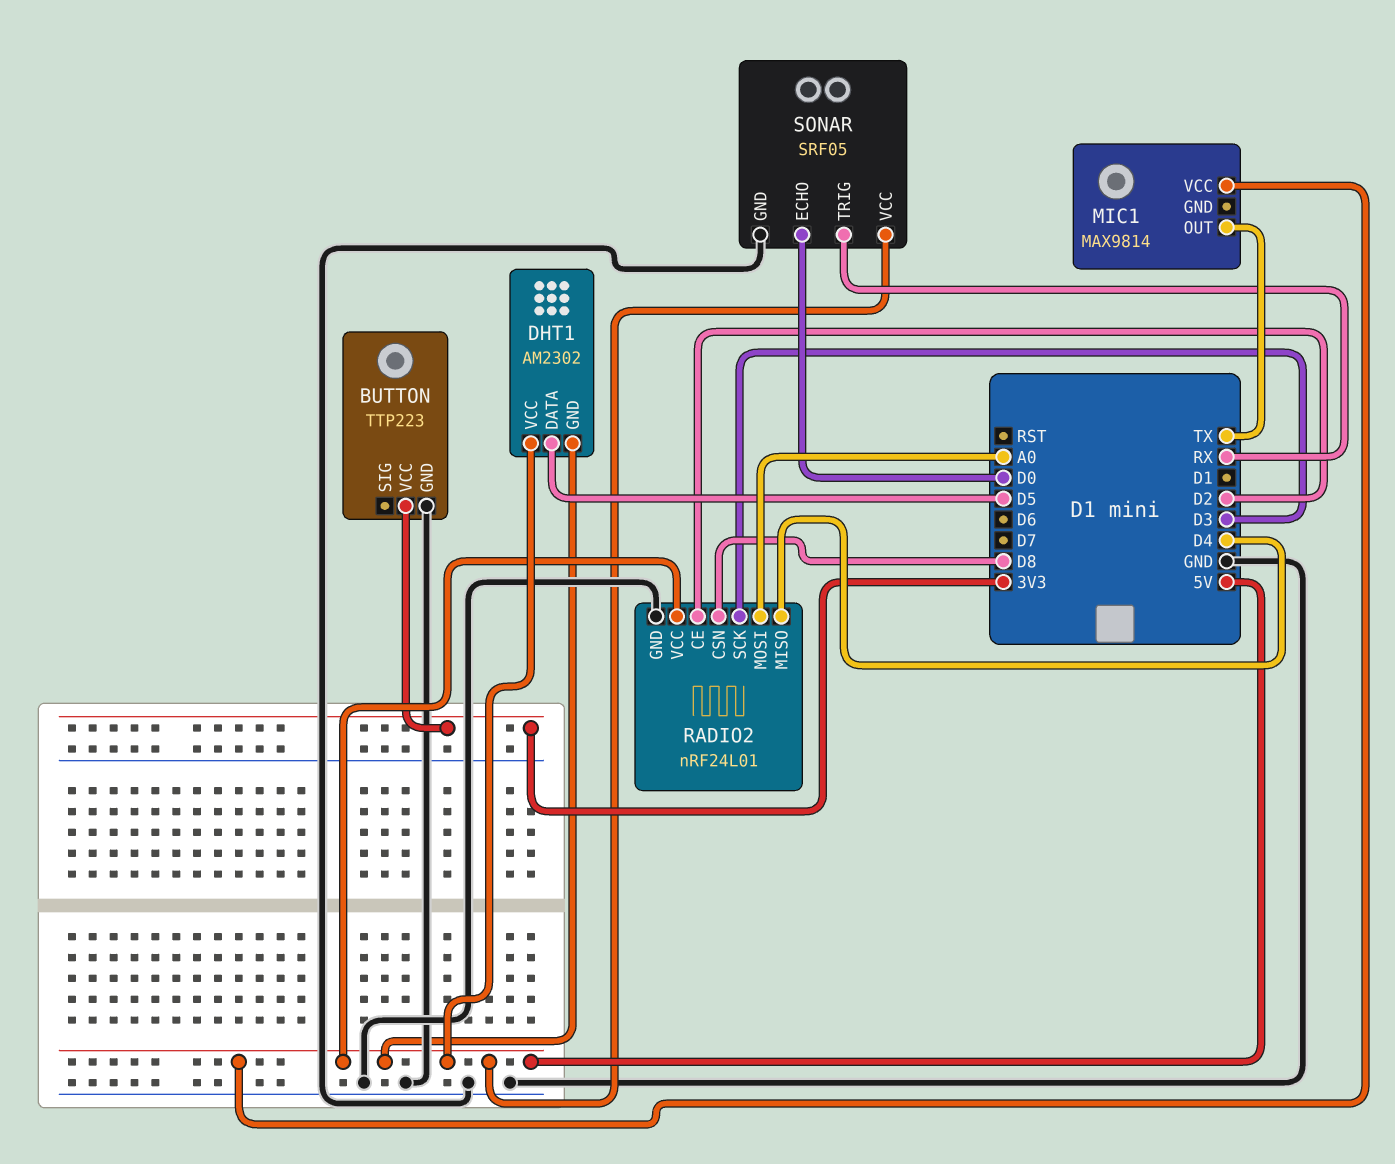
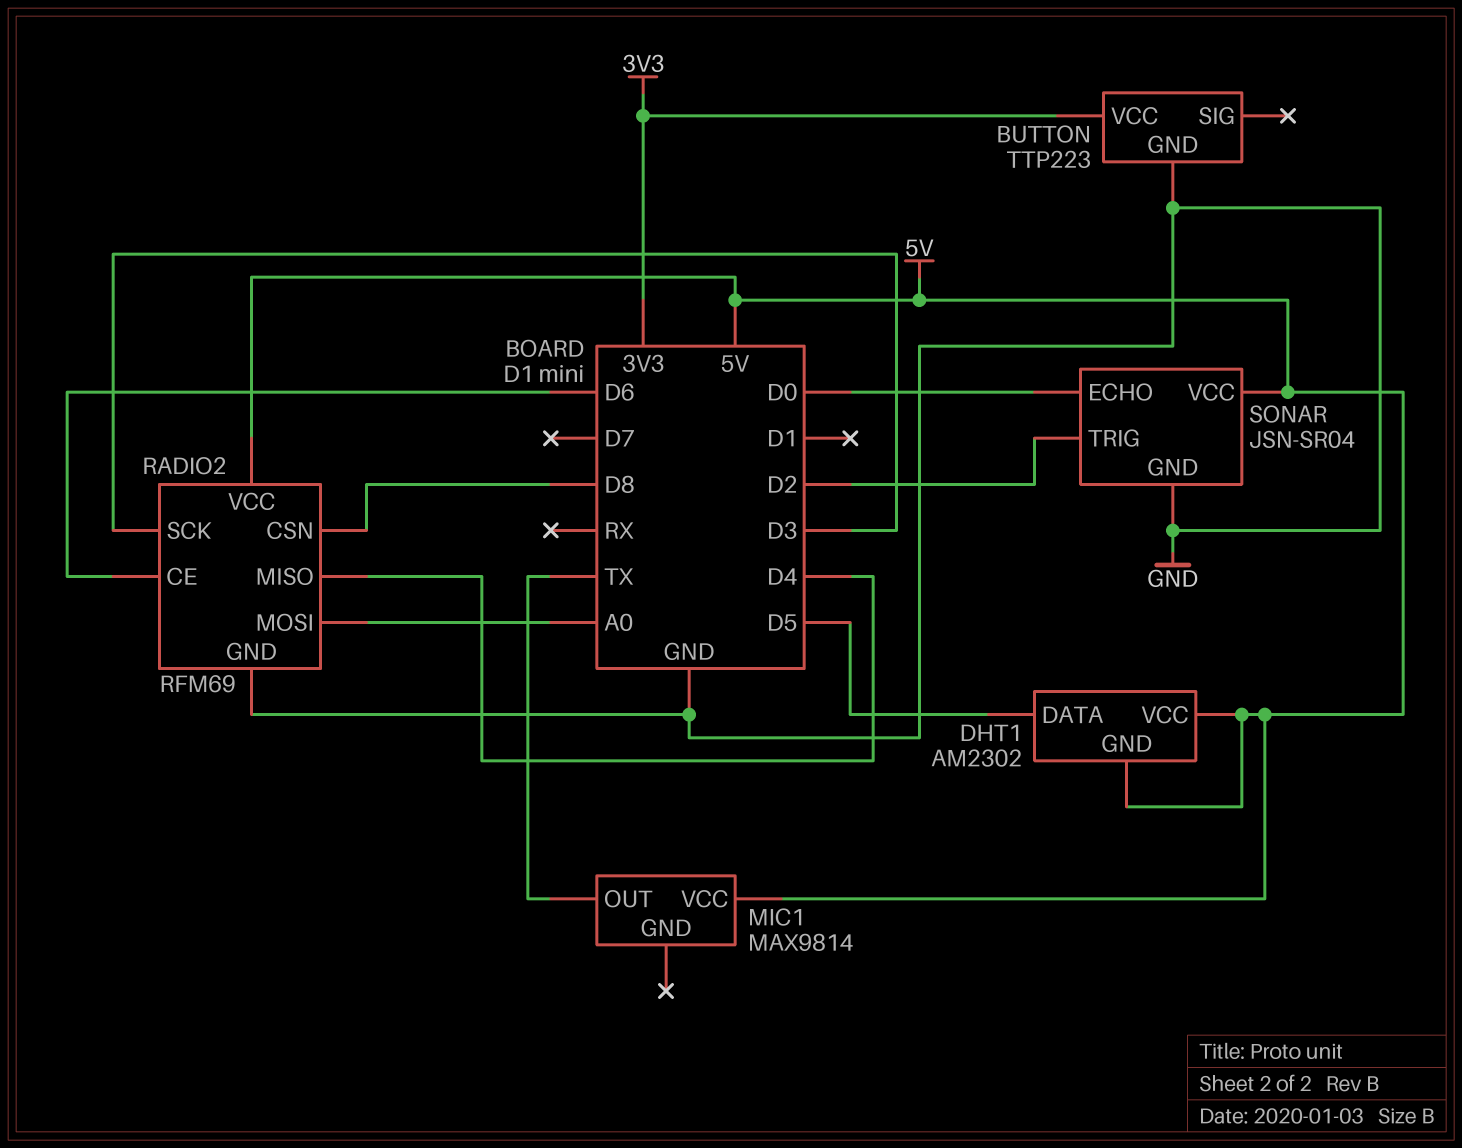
RADIO2: nRF24L01 -> RFM69
RADIO2 pin CE: D2 -> D6
SONAR: SRF05 -> JSN-SR04
SONAR pin TRIG: RX -> D2

